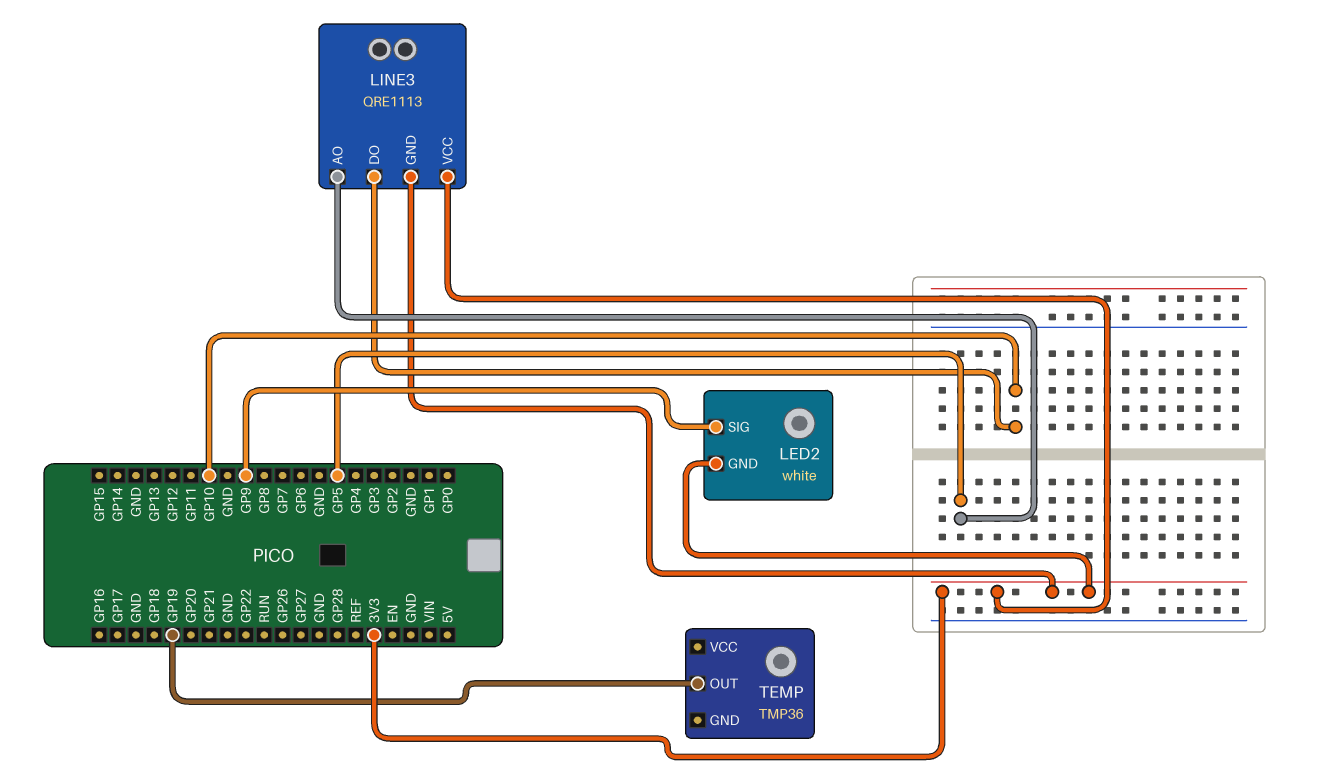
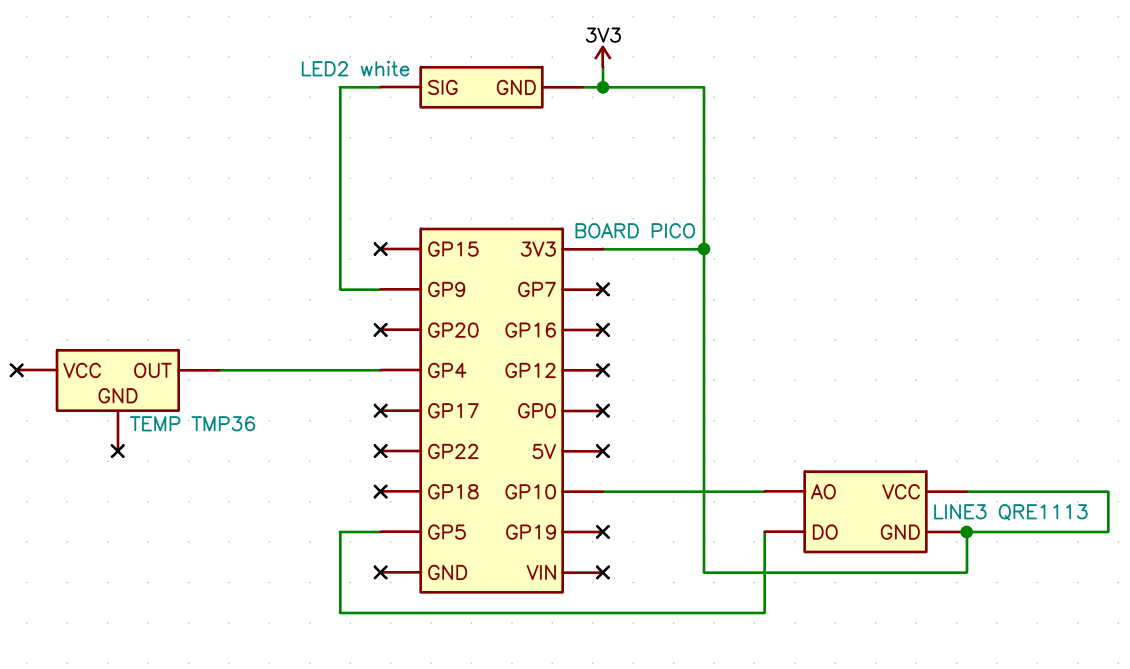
LINE3 pin AO: GP5 -> GP10
LINE3 pin DO: GP10 -> GP5
TEMP pin OUT: GP19 -> GP4

